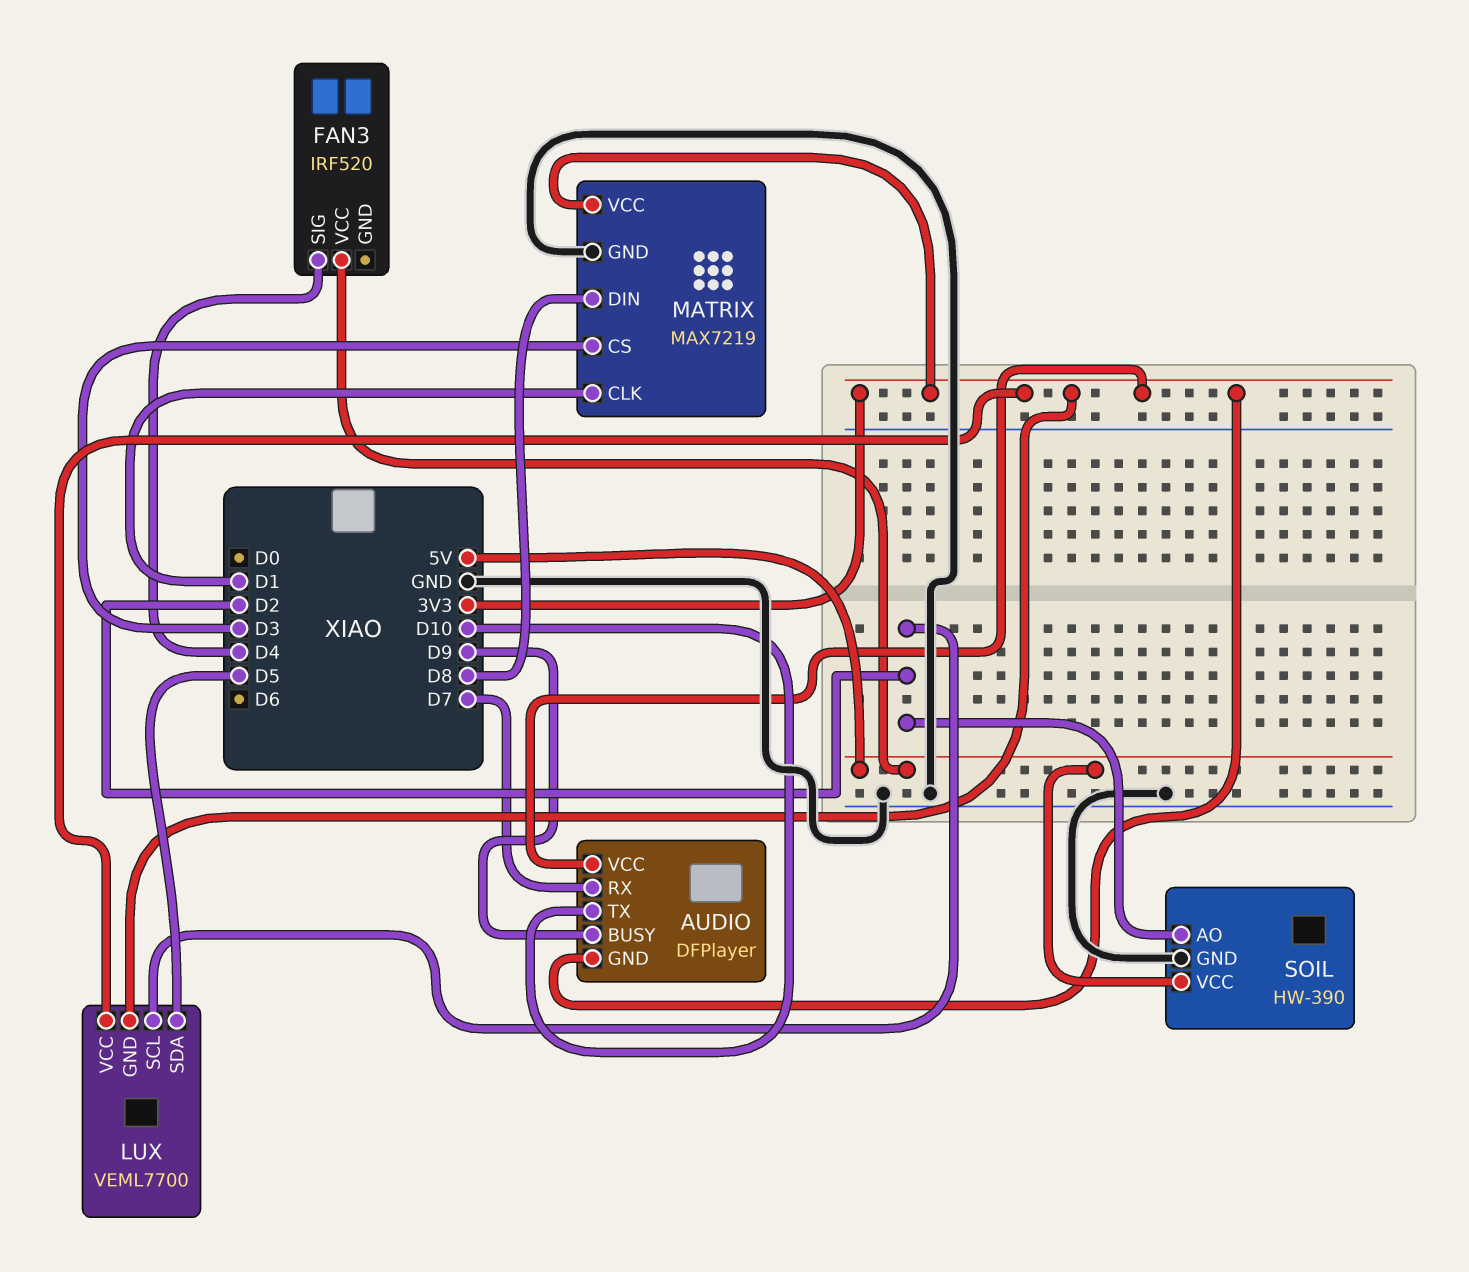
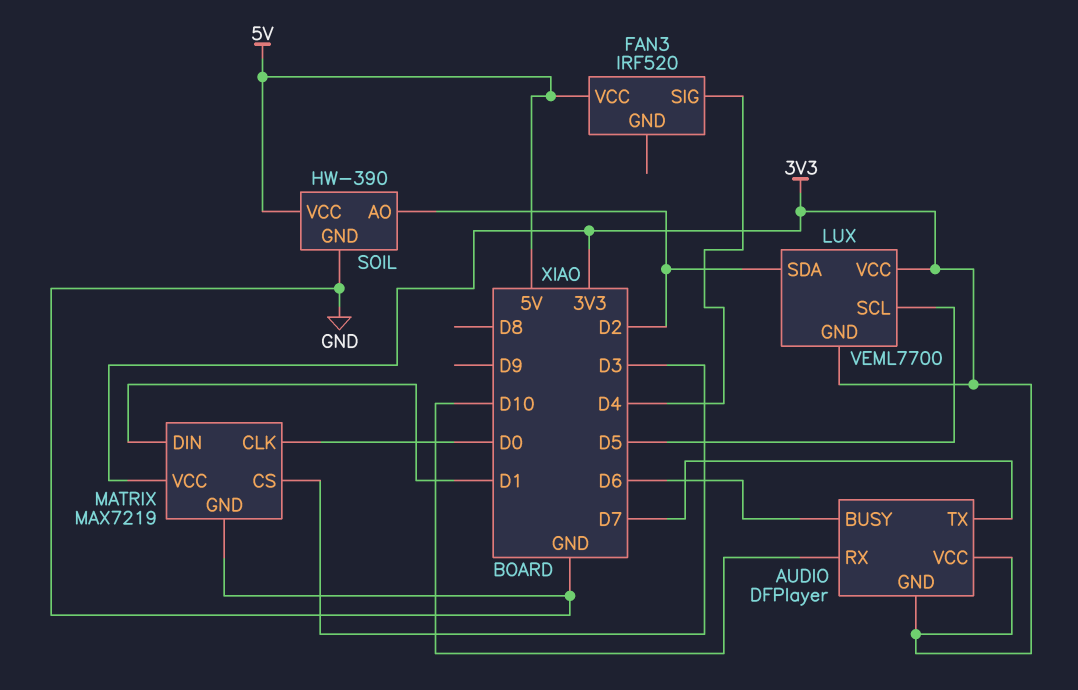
AUDIO pin BUSY: D9 -> D6
AUDIO pin RX: D7 -> D10
AUDIO pin TX: D10 -> D7
LUX pin SCL: D2 -> D5
LUX pin SDA: D5 -> D2
MATRIX pin CLK: D1 -> D0
MATRIX pin DIN: D8 -> D1

